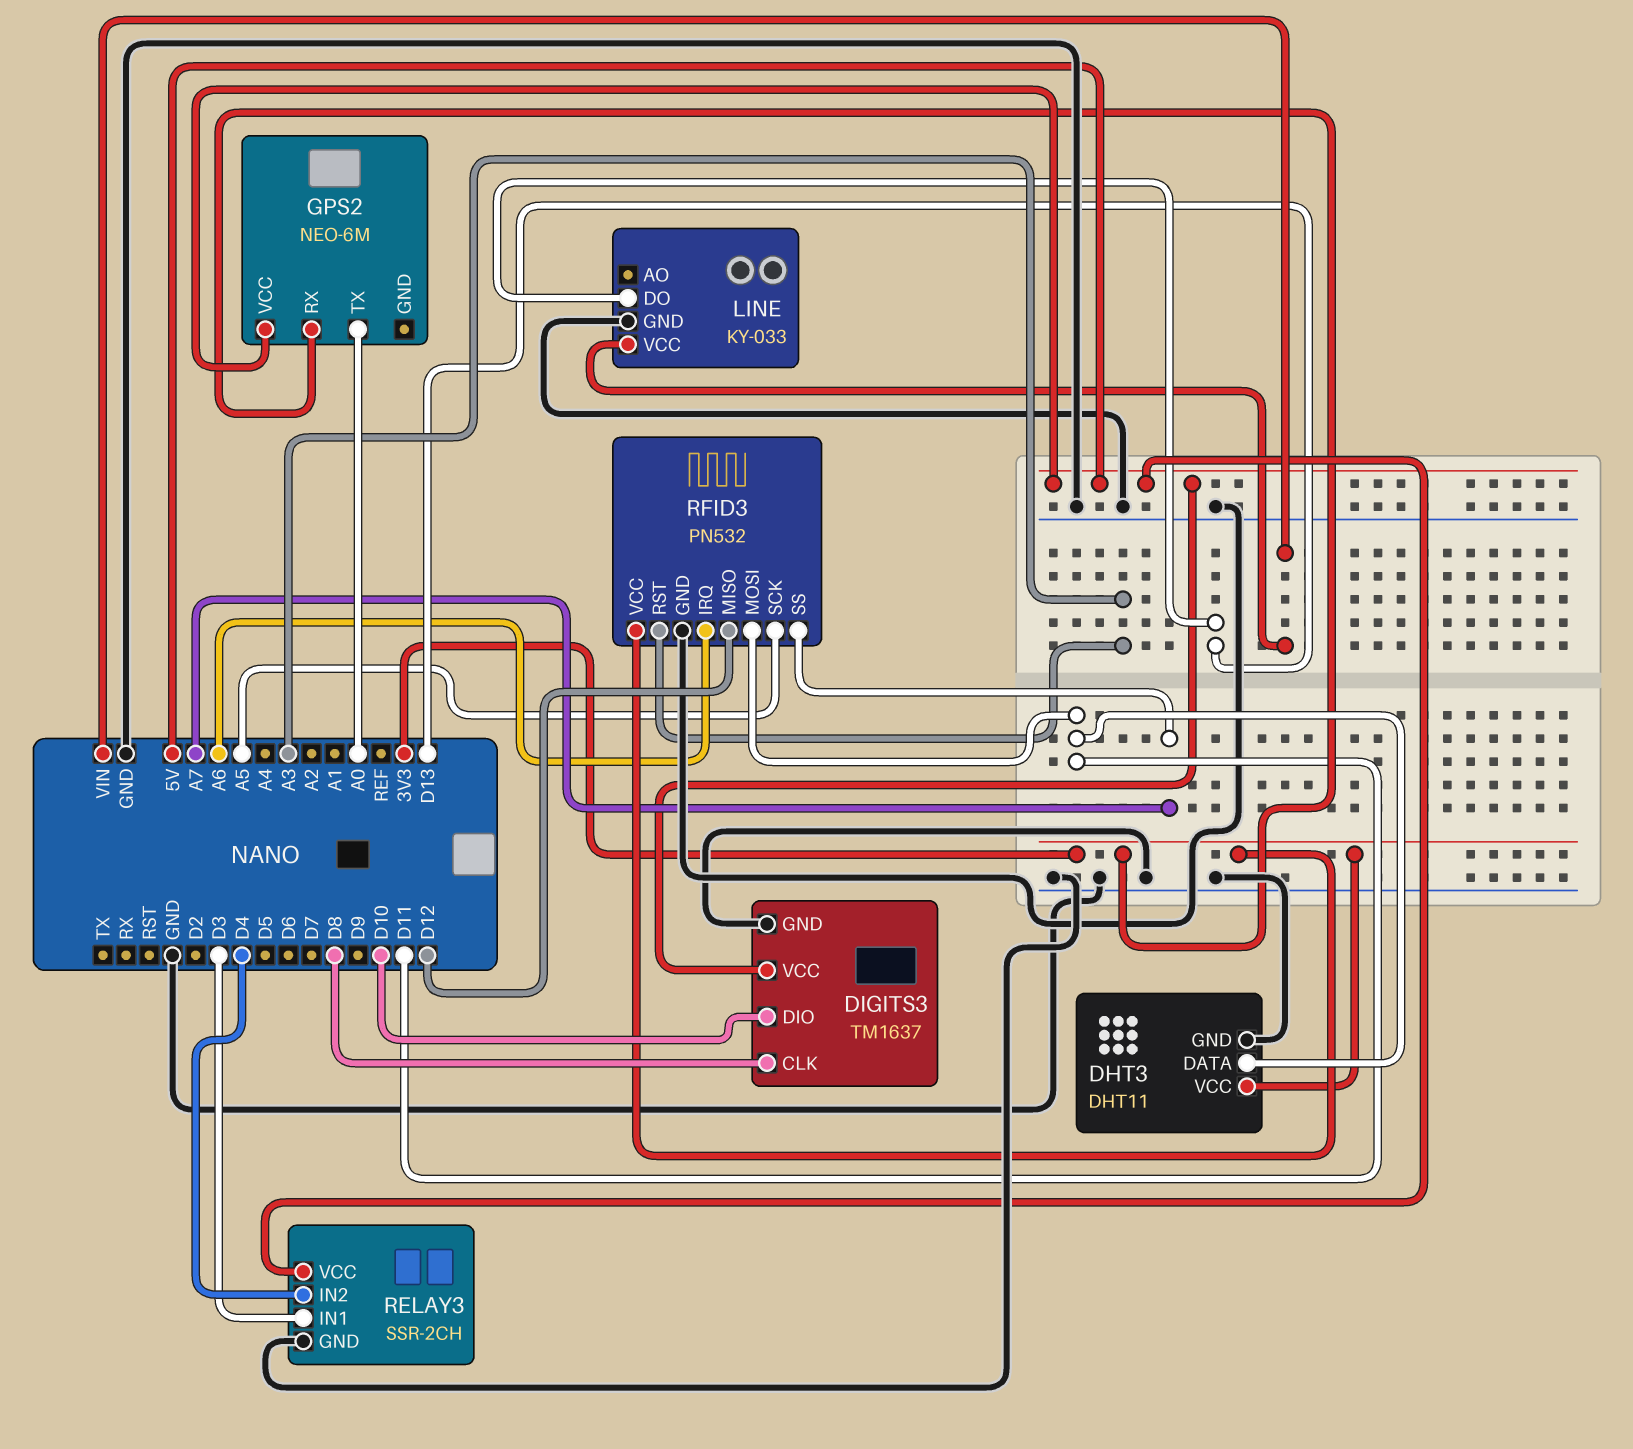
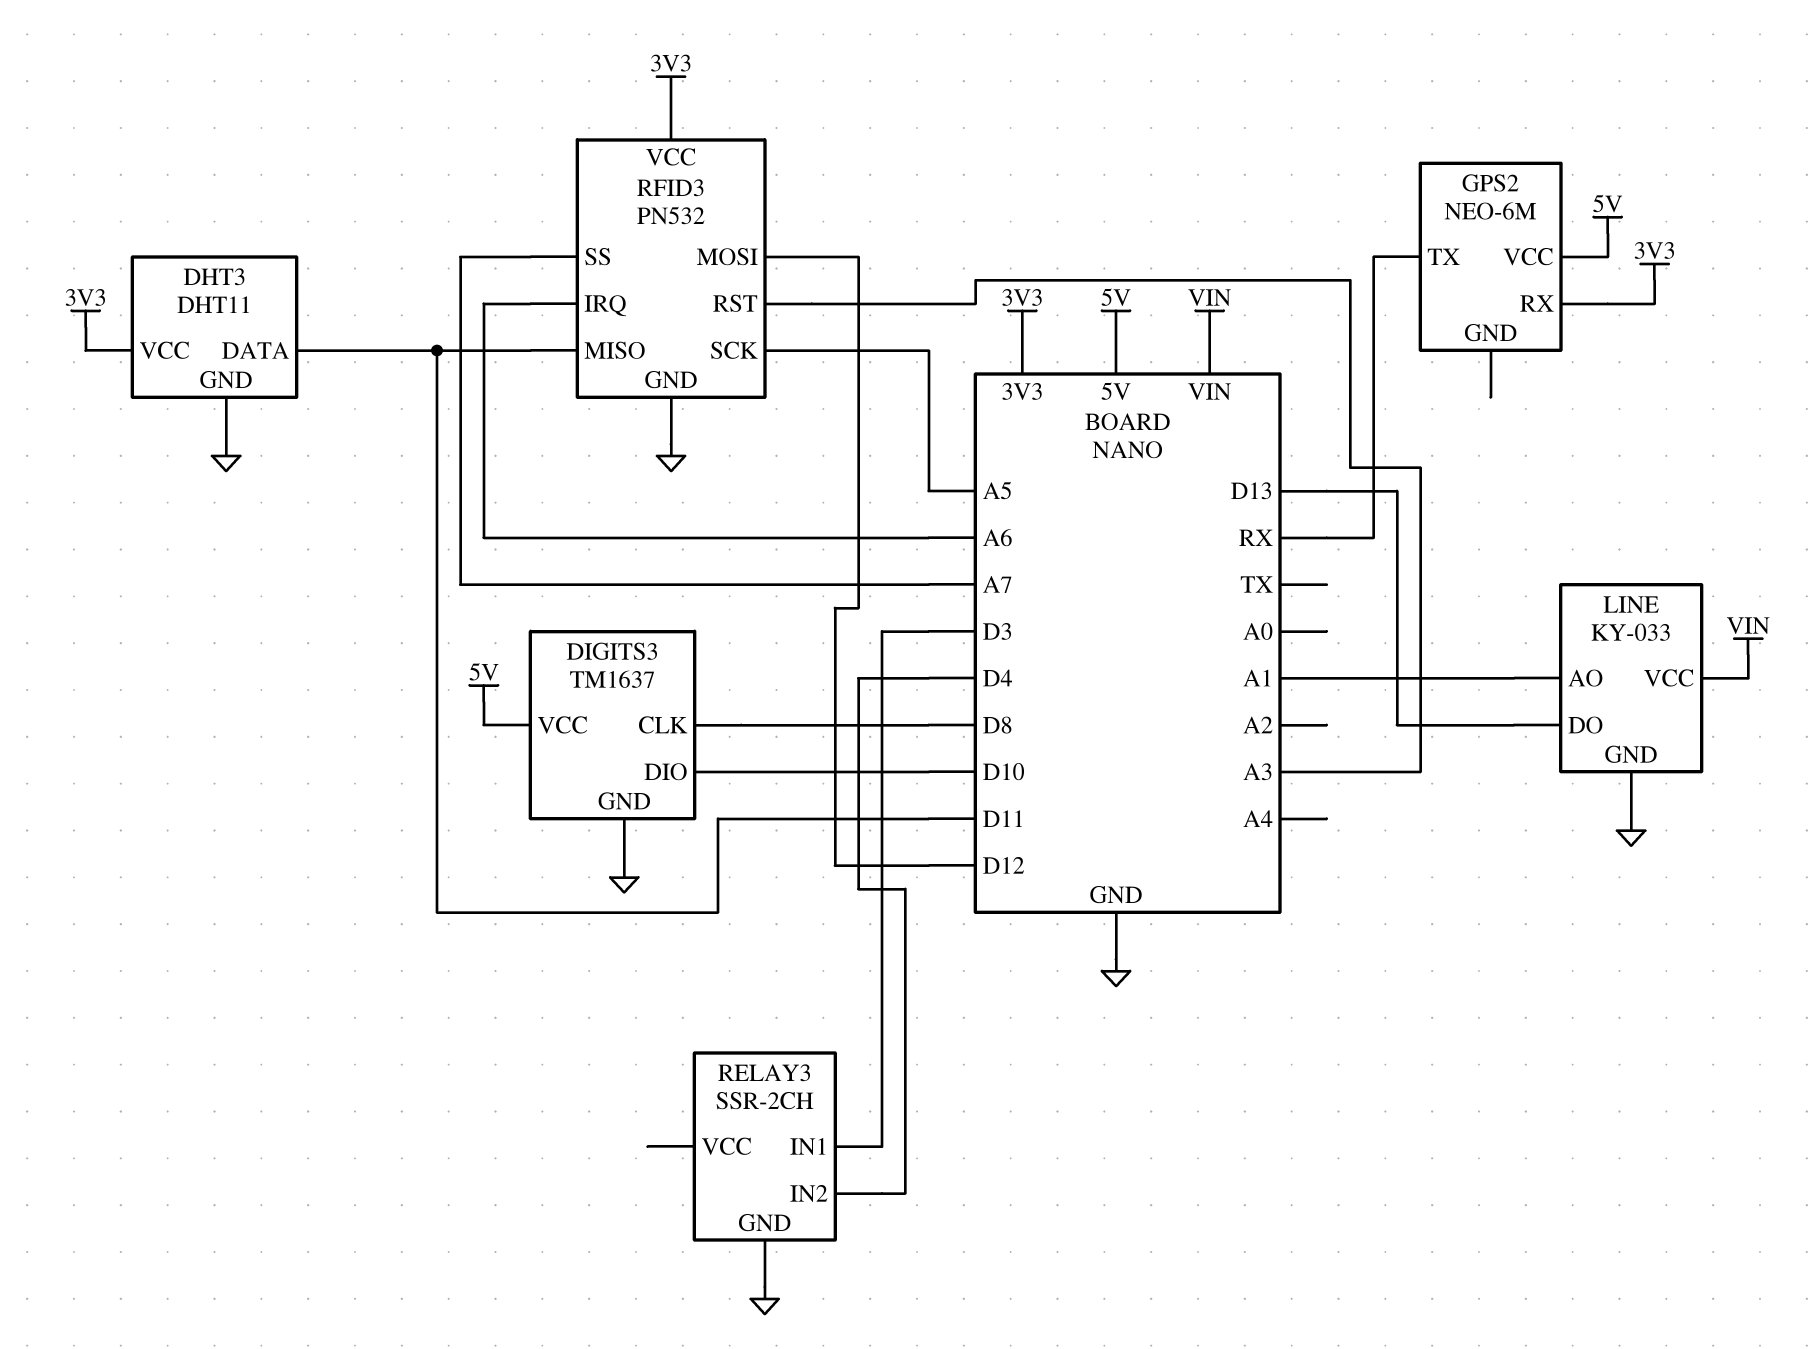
GPS2 pin TX: A0 -> RX
LINE pin AO: none -> A1
RELAY3 pin VCC: 5V -> none
RFID3 pin MISO: D12 -> D11
RFID3 pin MOSI: D11 -> D12

